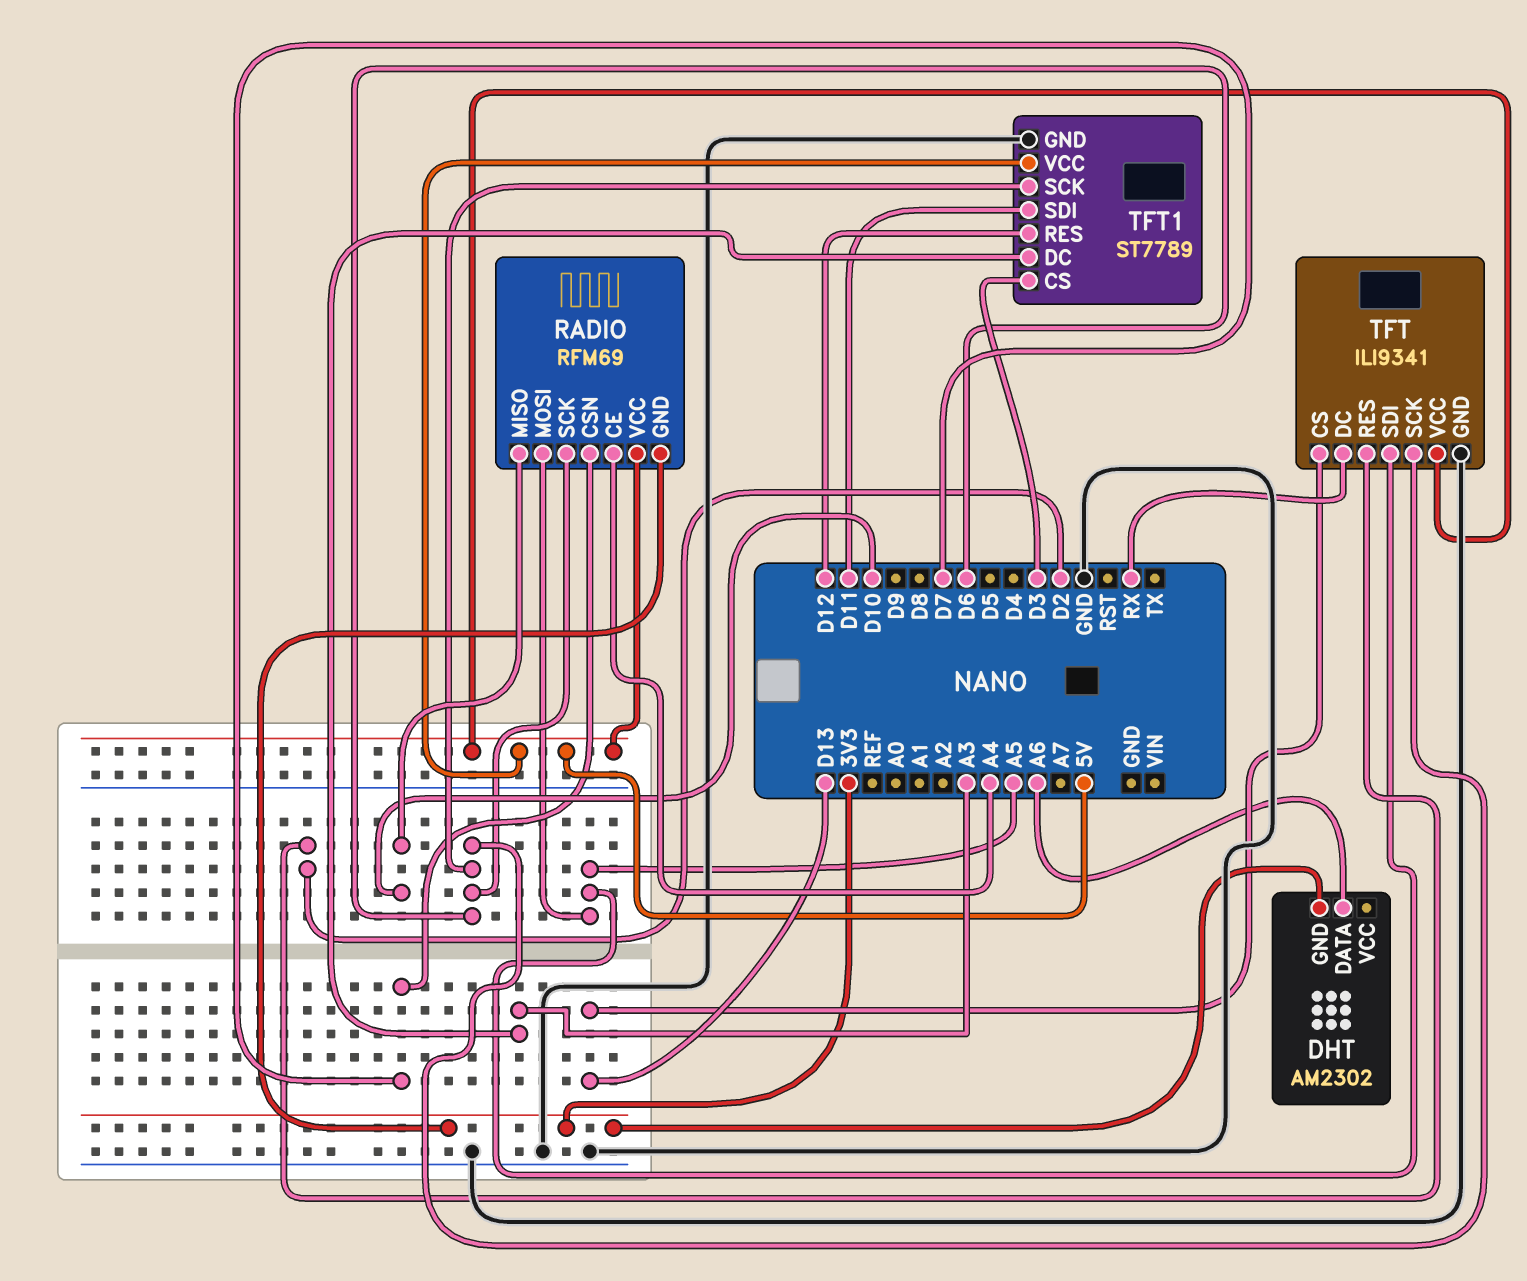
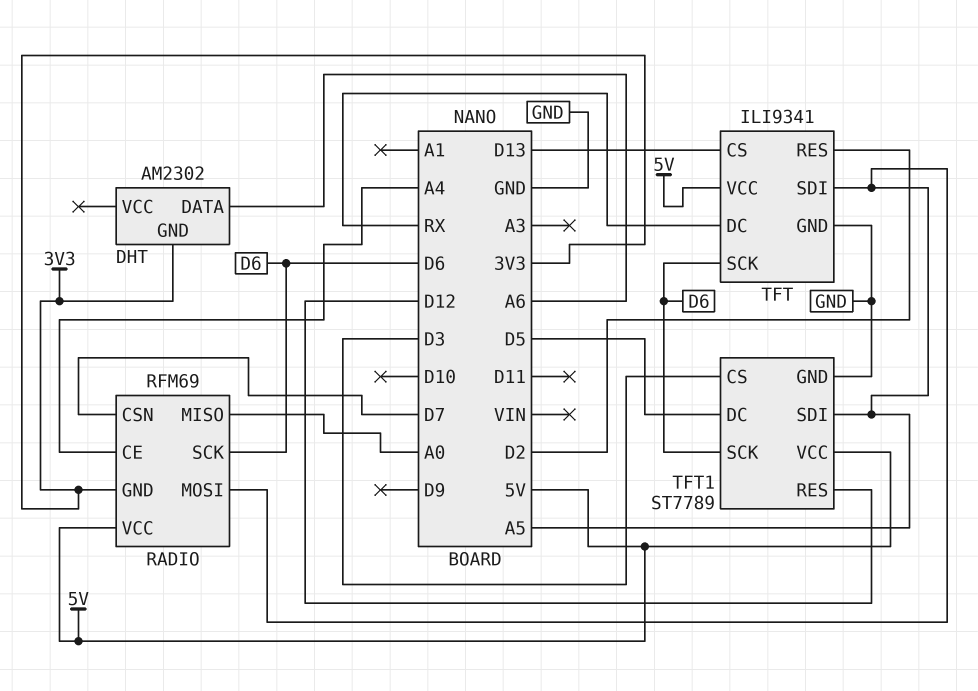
RADIO pin MISO: D10 -> A0
TFT1 pin DC: A3 -> D5
TFT1 pin SDI: D11 -> A5

